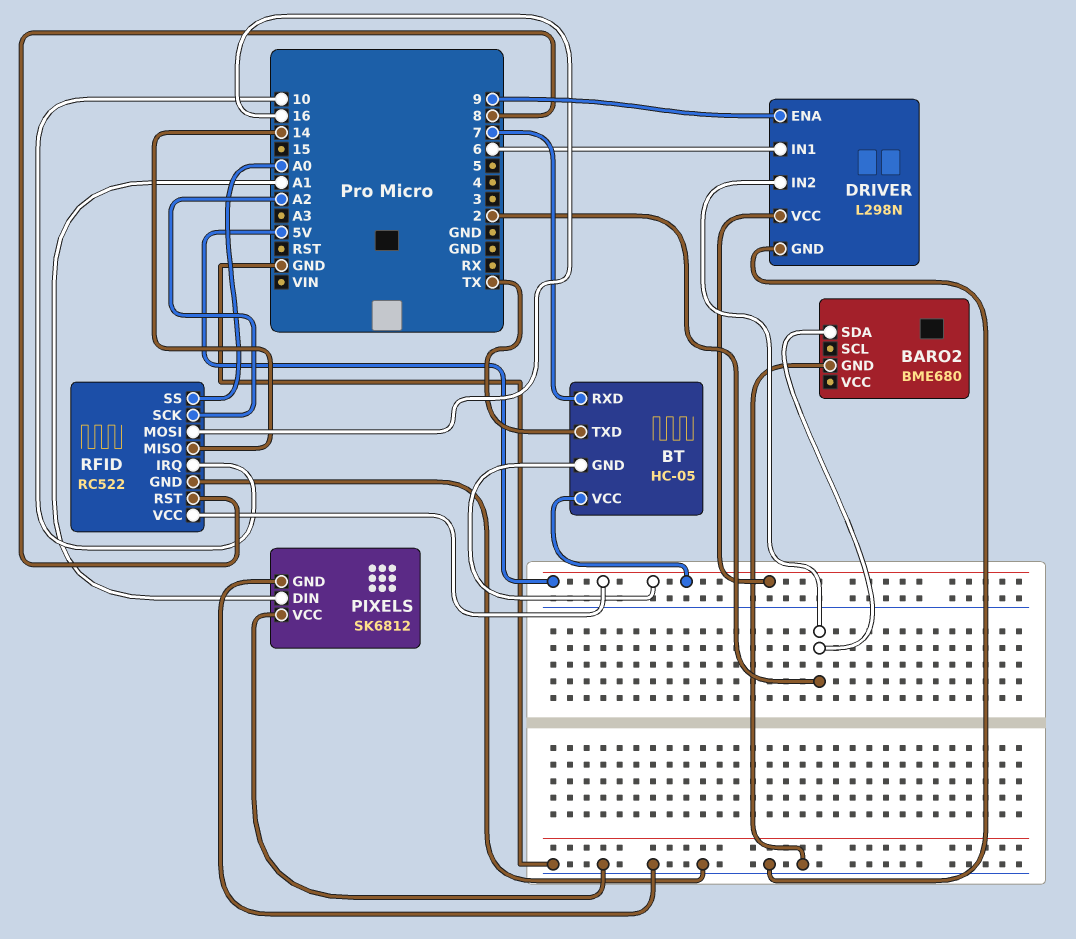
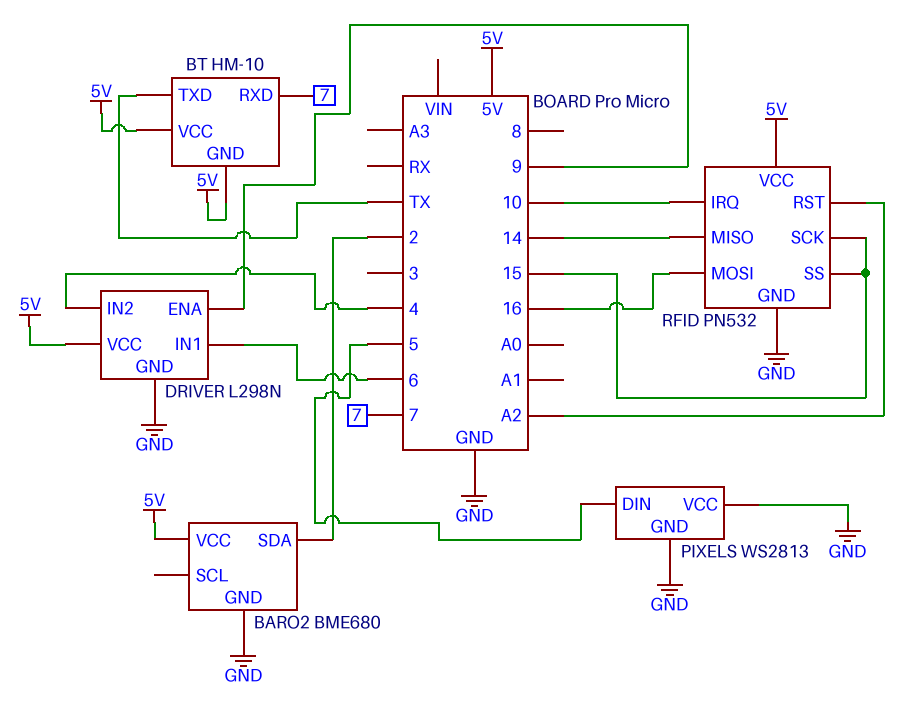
BARO2 pin VCC: none -> 5V
BT: HC-05 -> HM-10
DRIVER pin IN2: 2 -> 4
PIXELS: SK6812 -> WS2813
PIXELS pin DIN: A1 -> 5
RFID: RC522 -> PN532
RFID pin RST: 8 -> A2
RFID pin SCK: A2 -> 15
RFID pin SS: A0 -> 15

